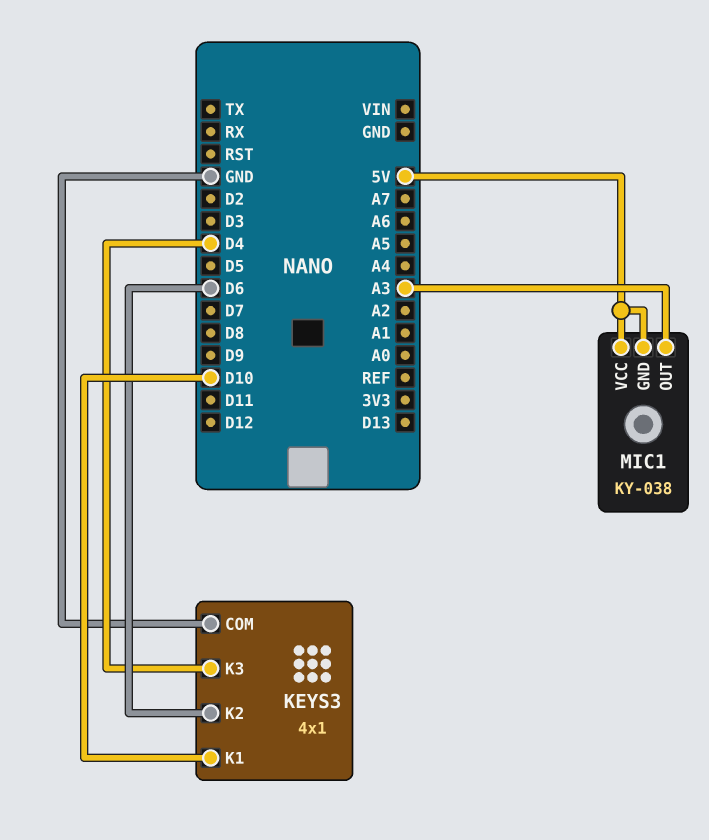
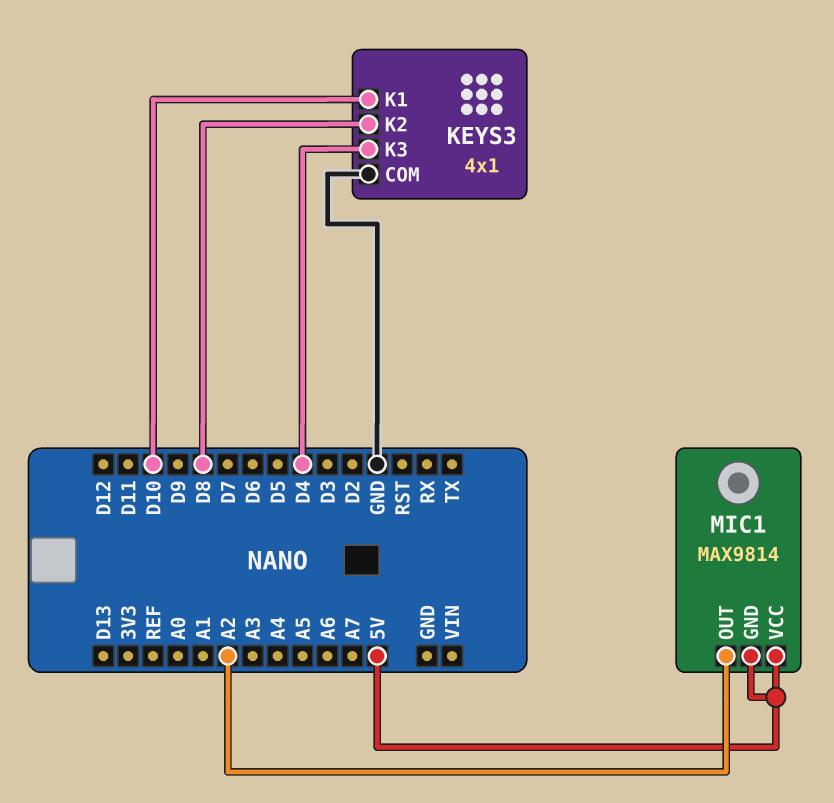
KEYS3 pin K2: D6 -> D8
MIC1: KY-038 -> MAX9814
MIC1 pin OUT: A3 -> A2

